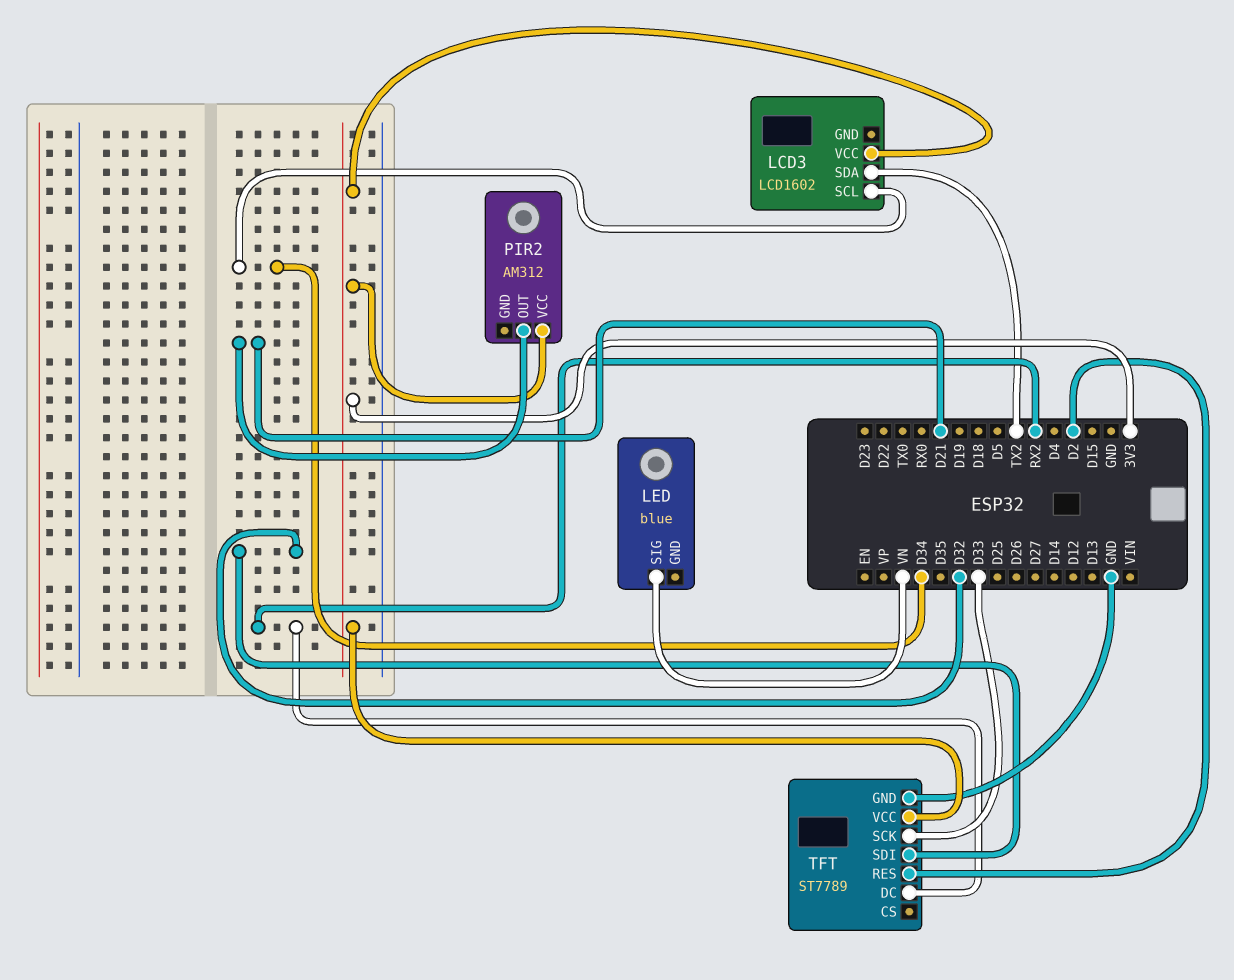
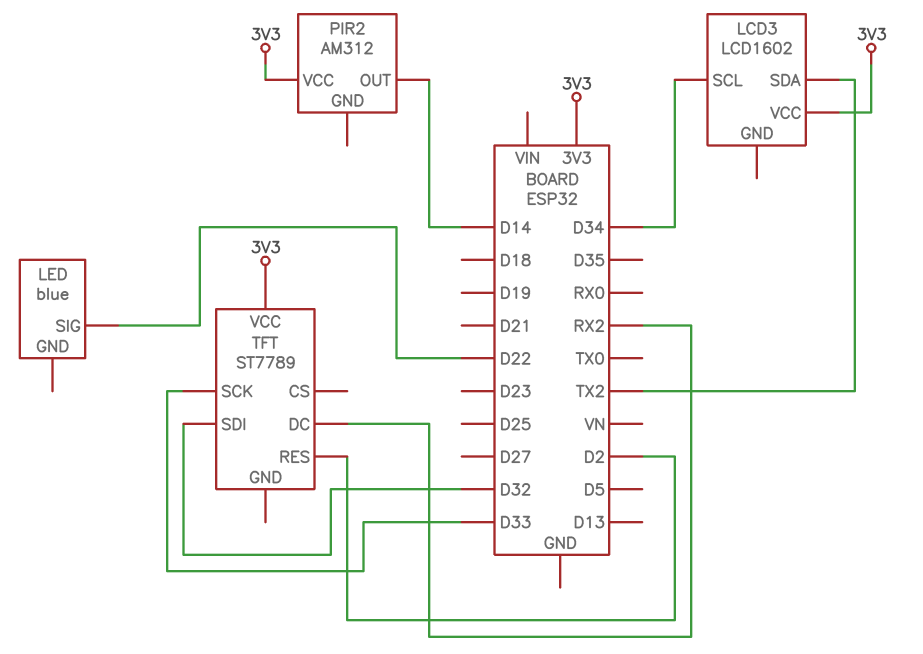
LED pin SIG: VN -> D22
PIR2 pin OUT: D21 -> D14
TFT pin GND: GND -> none

